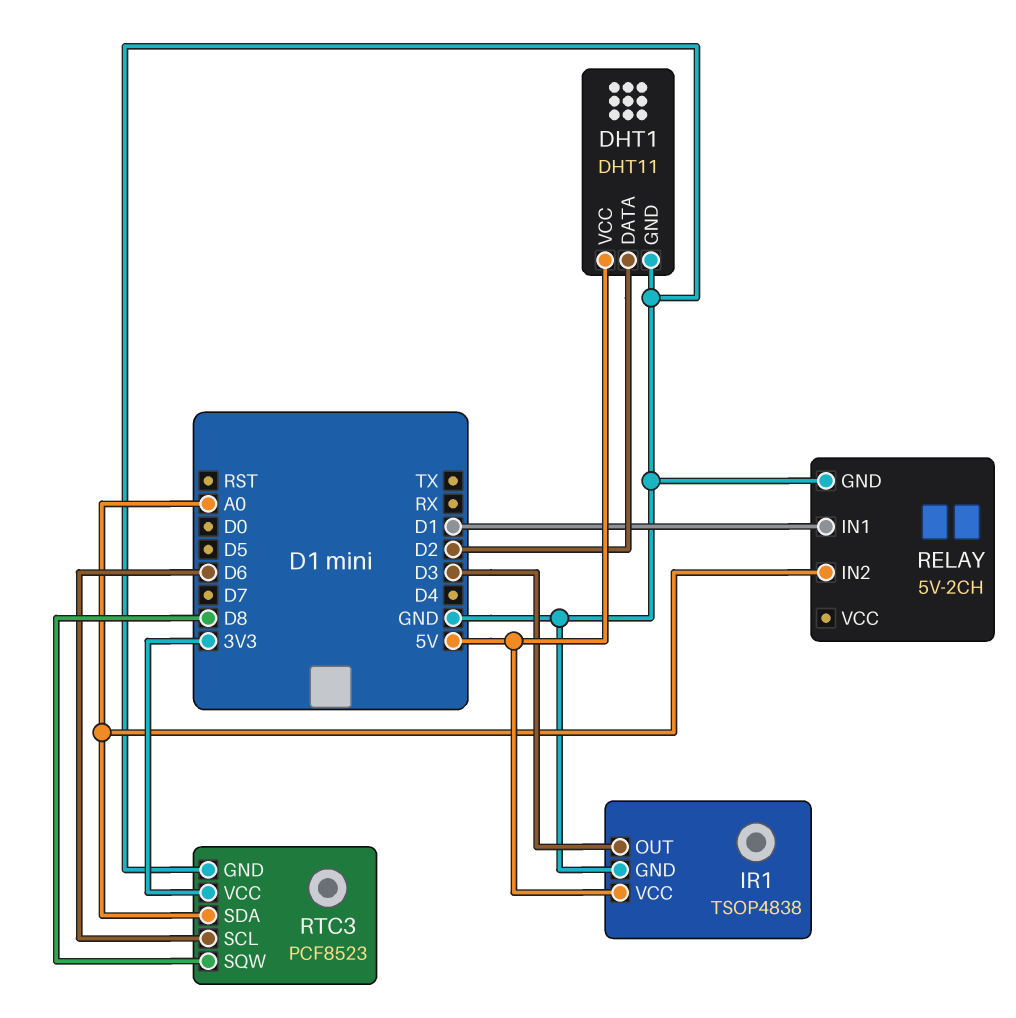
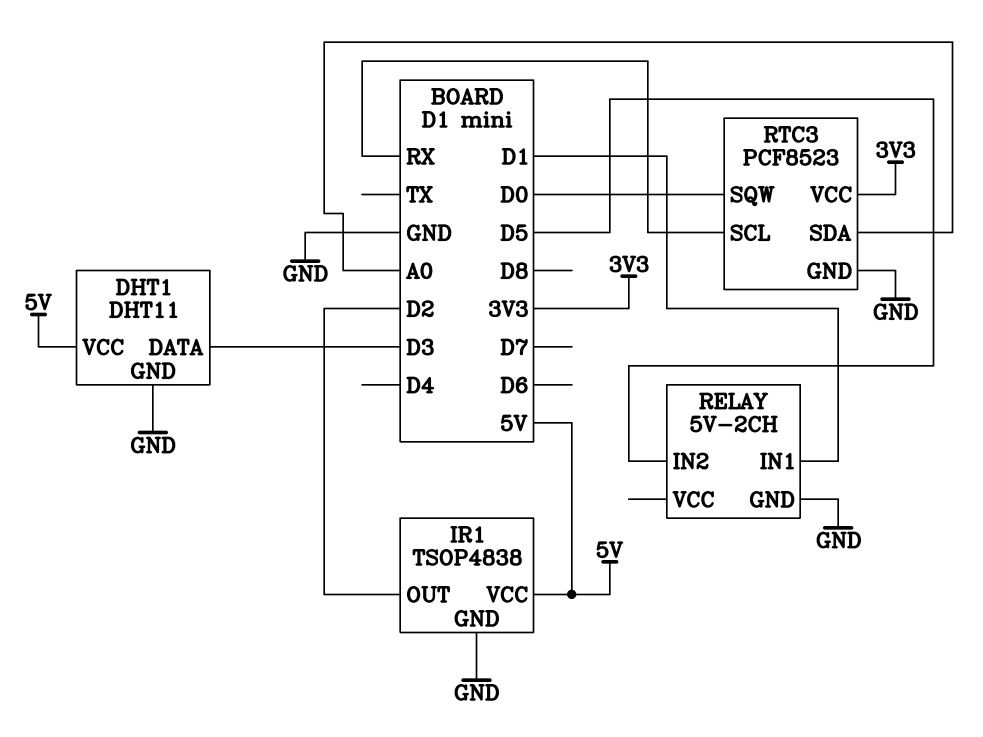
DHT1 pin DATA: D2 -> D3
IR1 pin OUT: D3 -> D2
RELAY pin IN2: A0 -> D5
RTC3 pin SCL: D6 -> RX
RTC3 pin SQW: D8 -> D0

